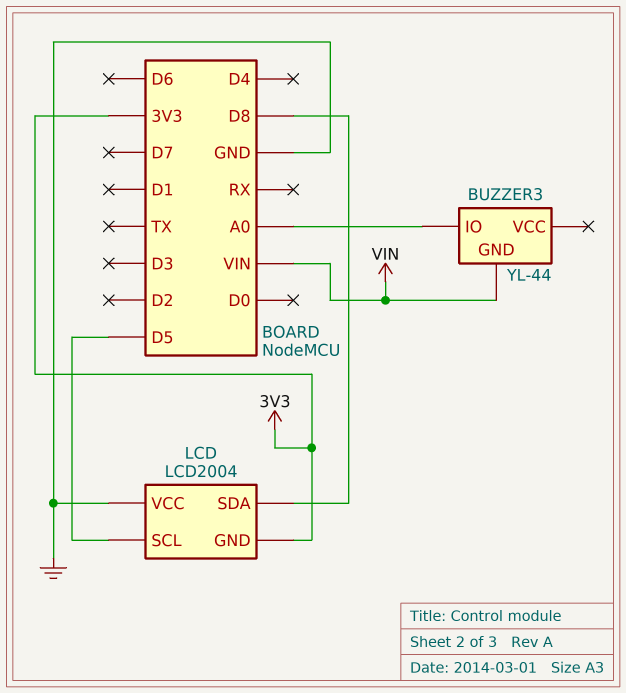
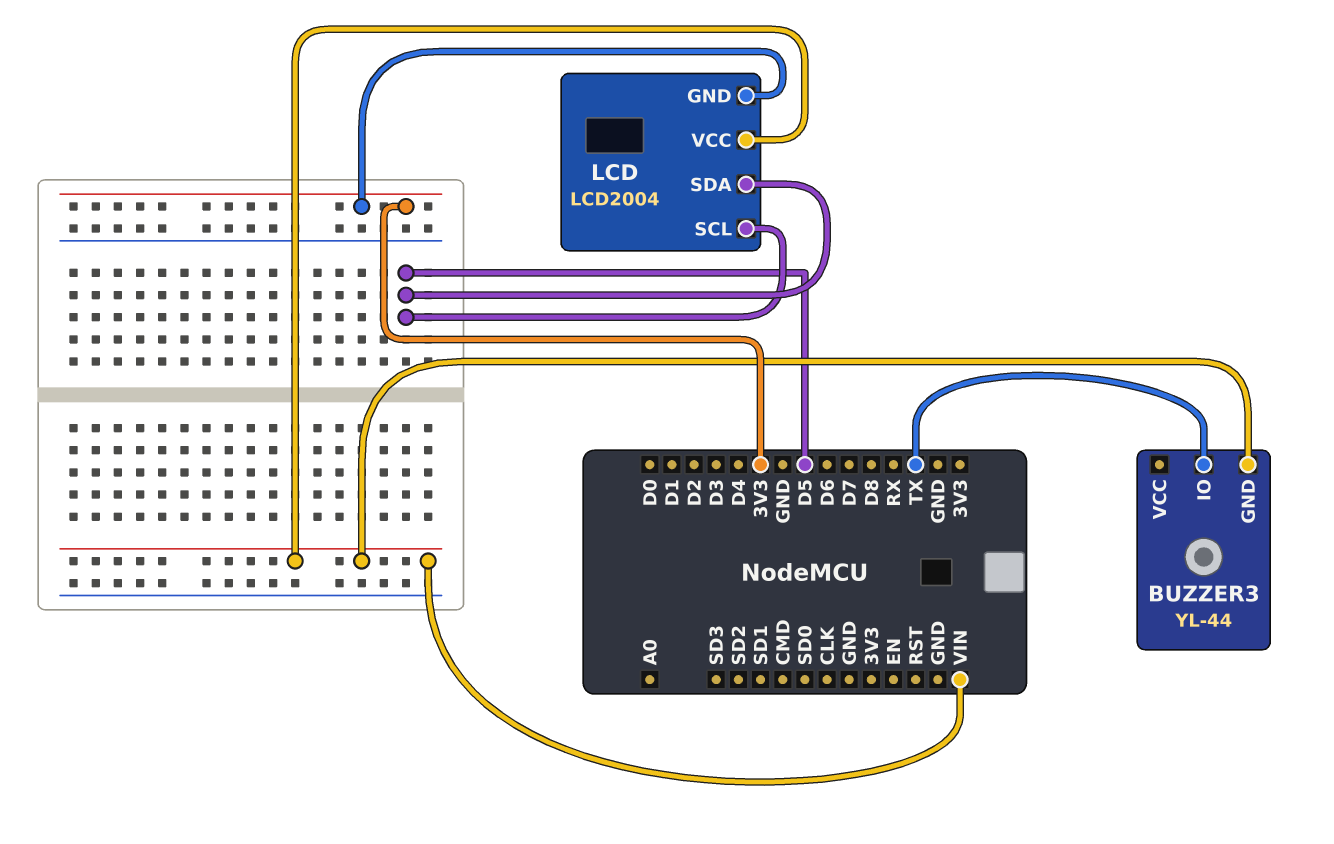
BUZZER3 pin IO: A0 -> TX
LCD pin SDA: D8 -> D5
LCD pin VCC: GND -> VIN

